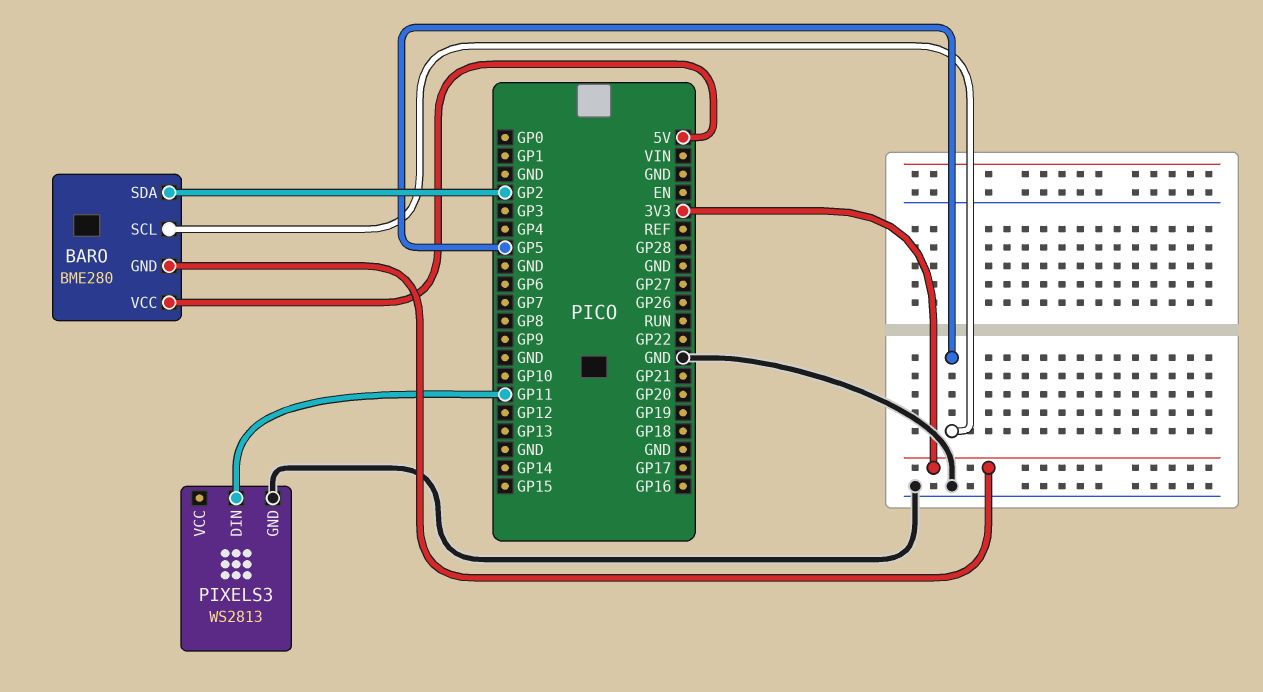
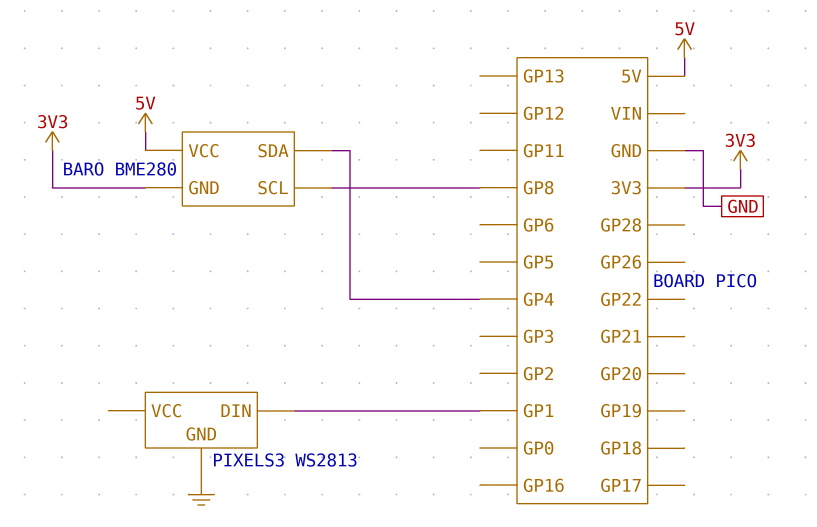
BARO pin SCL: GP5 -> GP8
BARO pin SDA: GP2 -> GP4
PIXELS3 pin DIN: GP11 -> GP1

